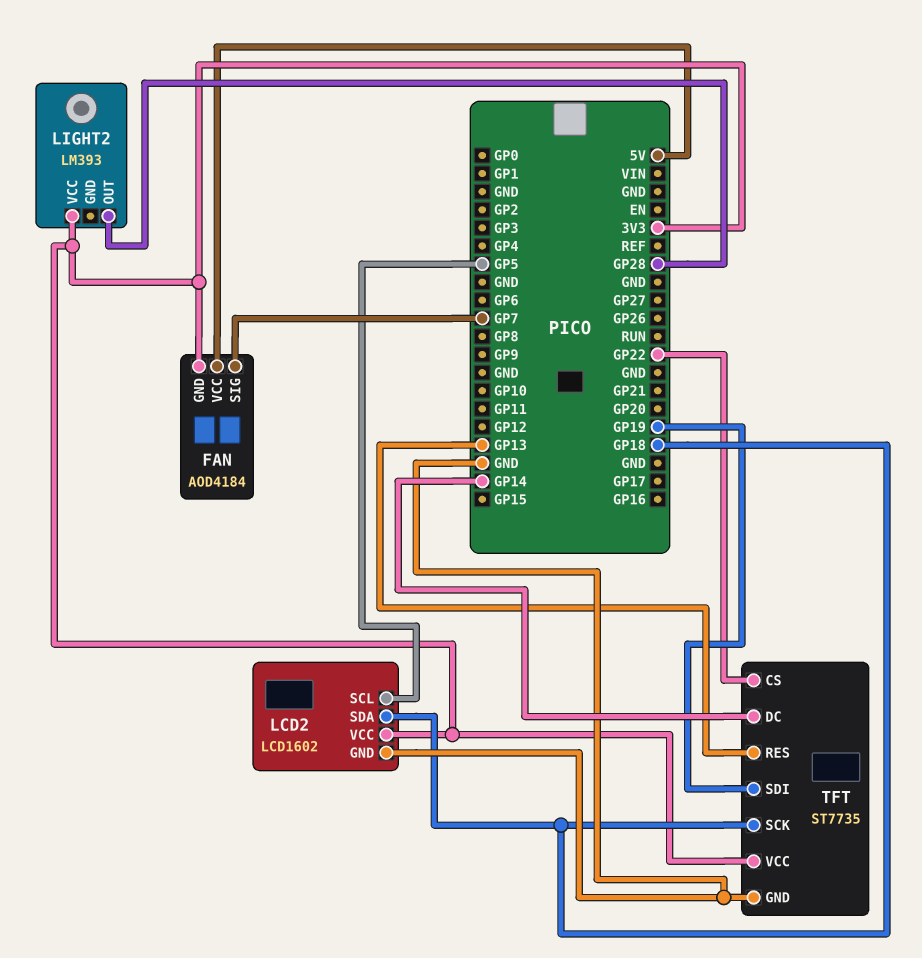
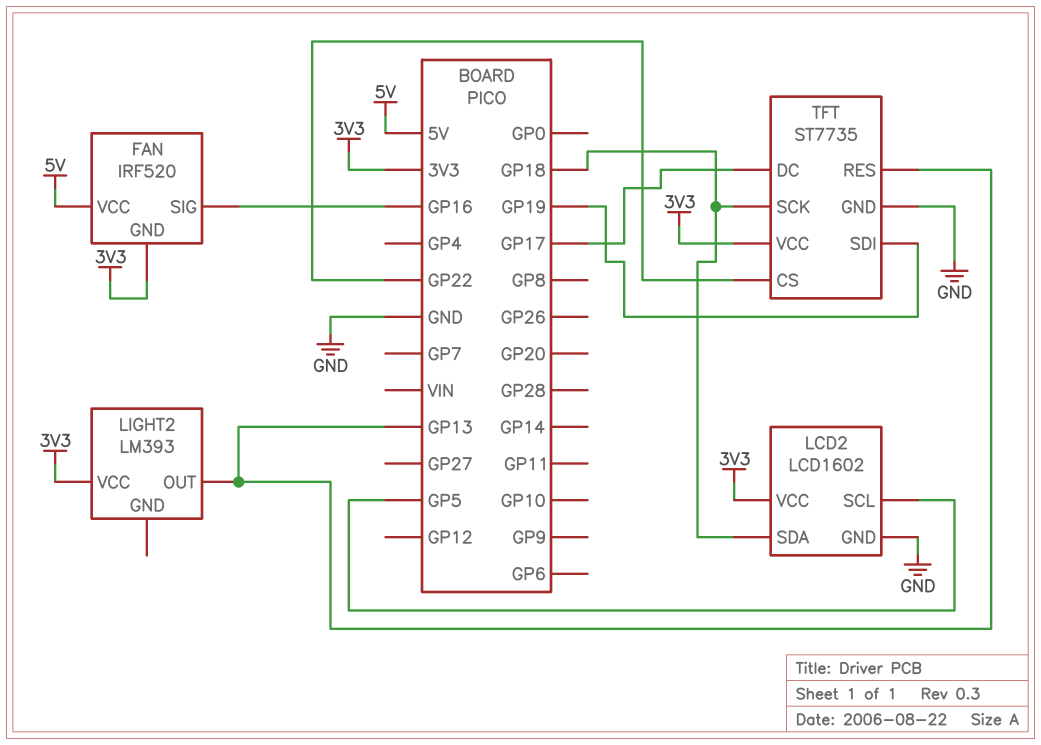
FAN: AOD4184 -> IRF520
FAN pin SIG: GP7 -> GP16
LIGHT2 pin OUT: GP28 -> GP13
TFT pin DC: GP14 -> GP17

